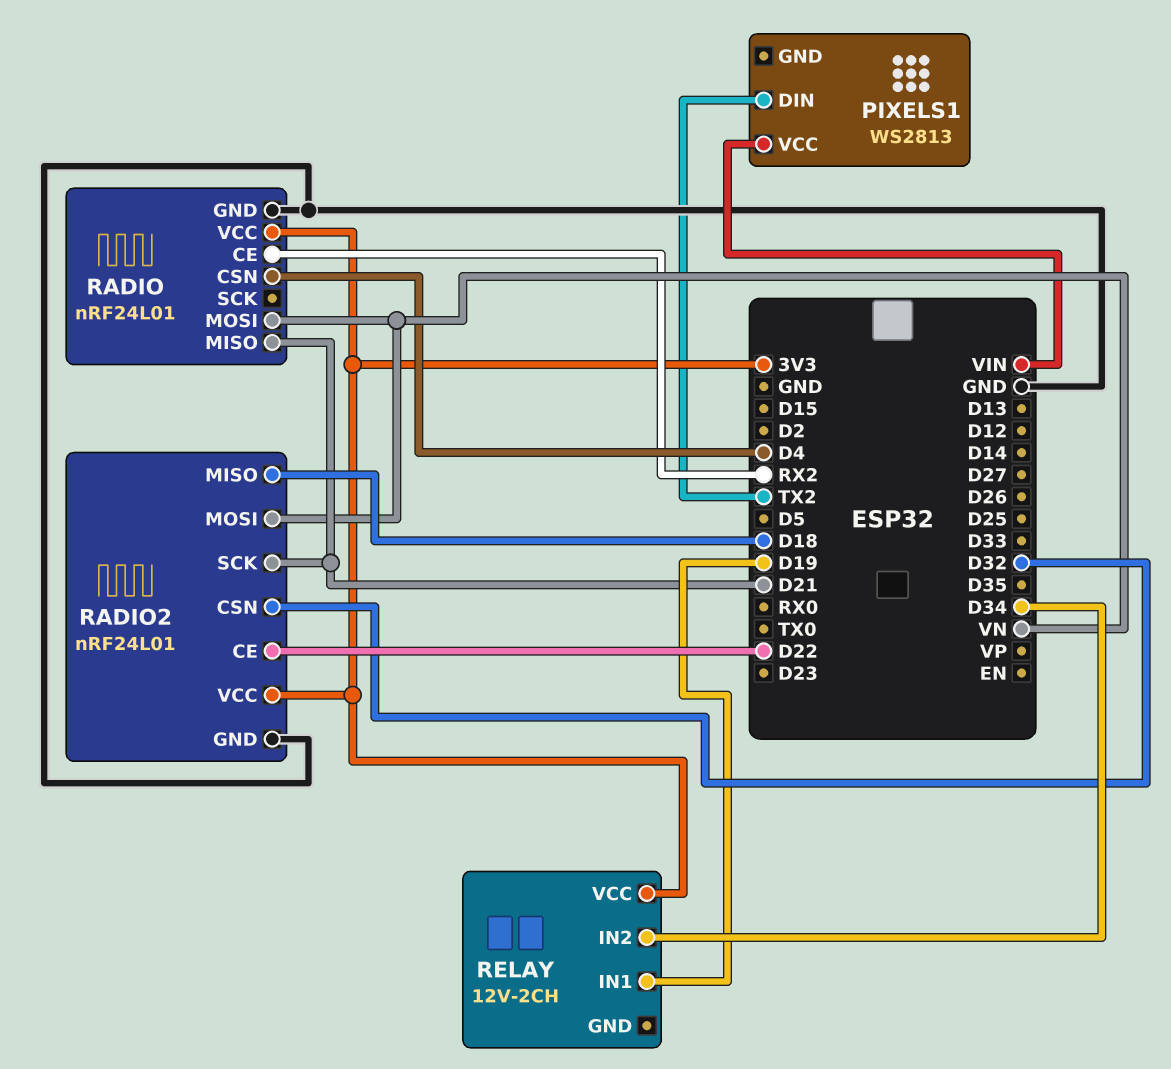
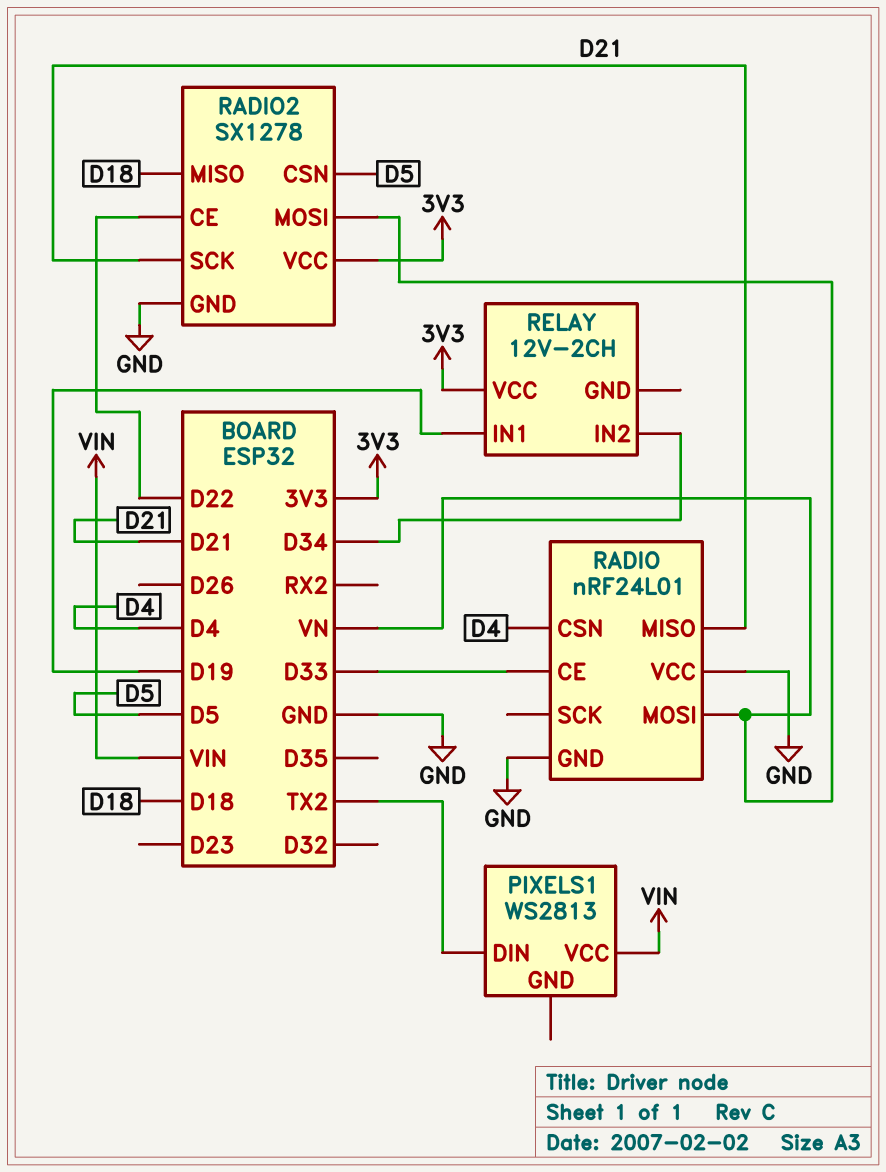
RADIO pin CE: RX2 -> D33
RADIO pin VCC: 3V3 -> GND
RADIO2: nRF24L01 -> SX1278
RADIO2 pin CSN: D32 -> D5

